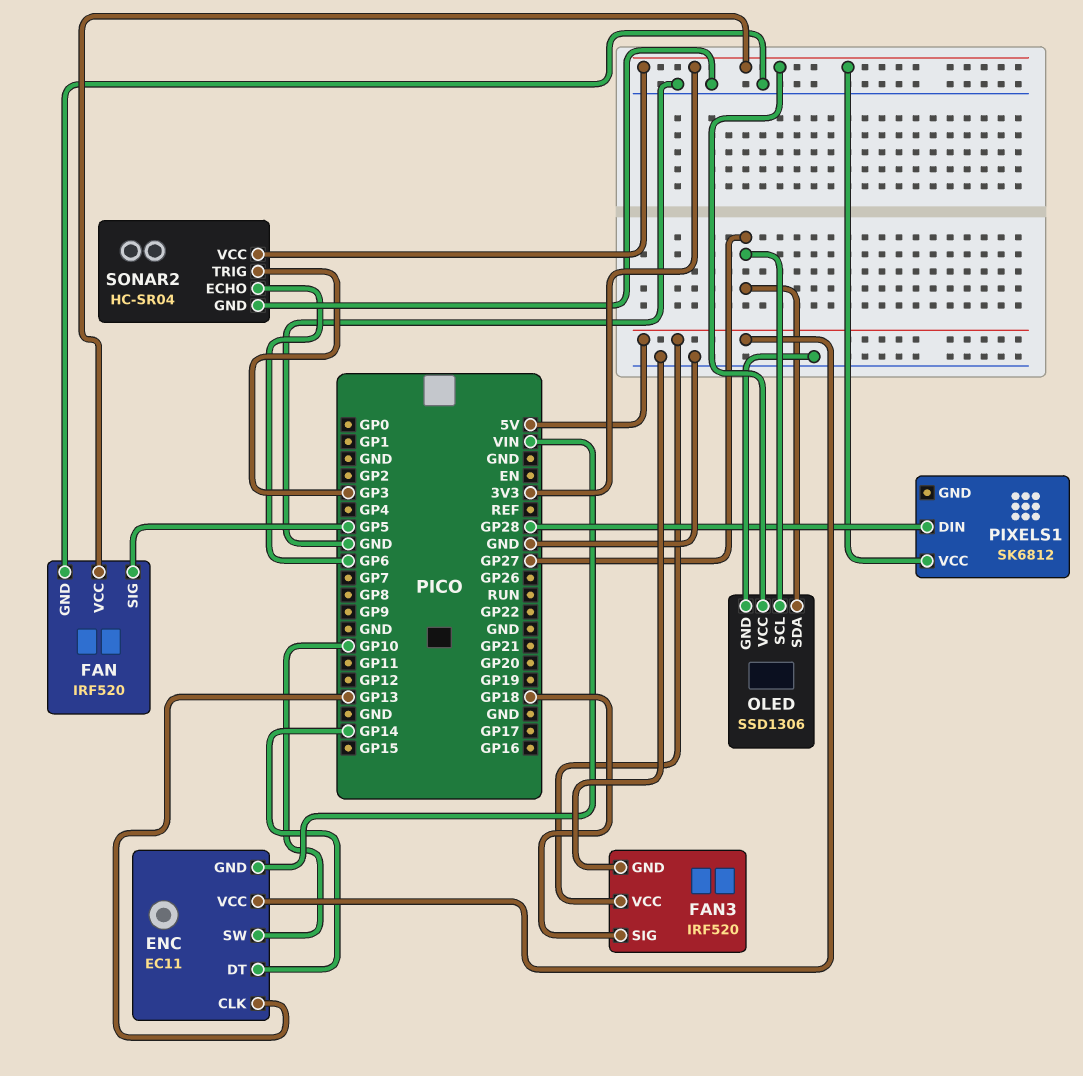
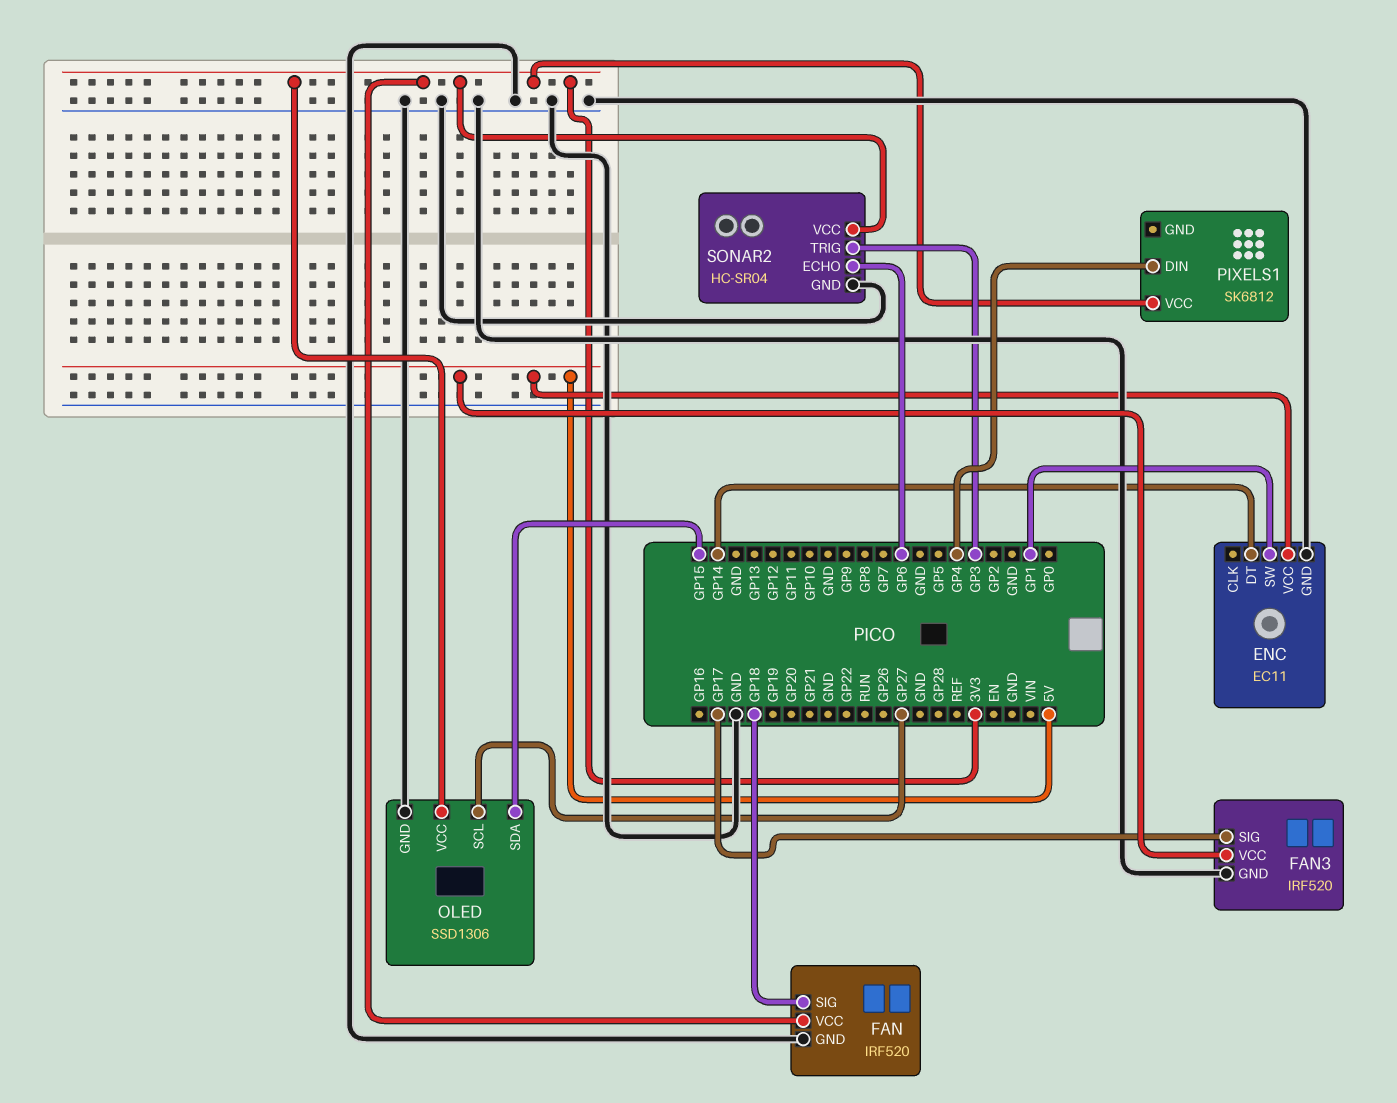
ENC pin CLK: GP13 -> none
ENC pin GND: VIN -> GND
ENC pin SW: GP10 -> GP1
FAN pin SIG: GP5 -> GP18
FAN3 pin SIG: GP18 -> GP17
OLED pin SDA: GP27 -> GP15
PIXELS1 pin DIN: GP28 -> GP4

